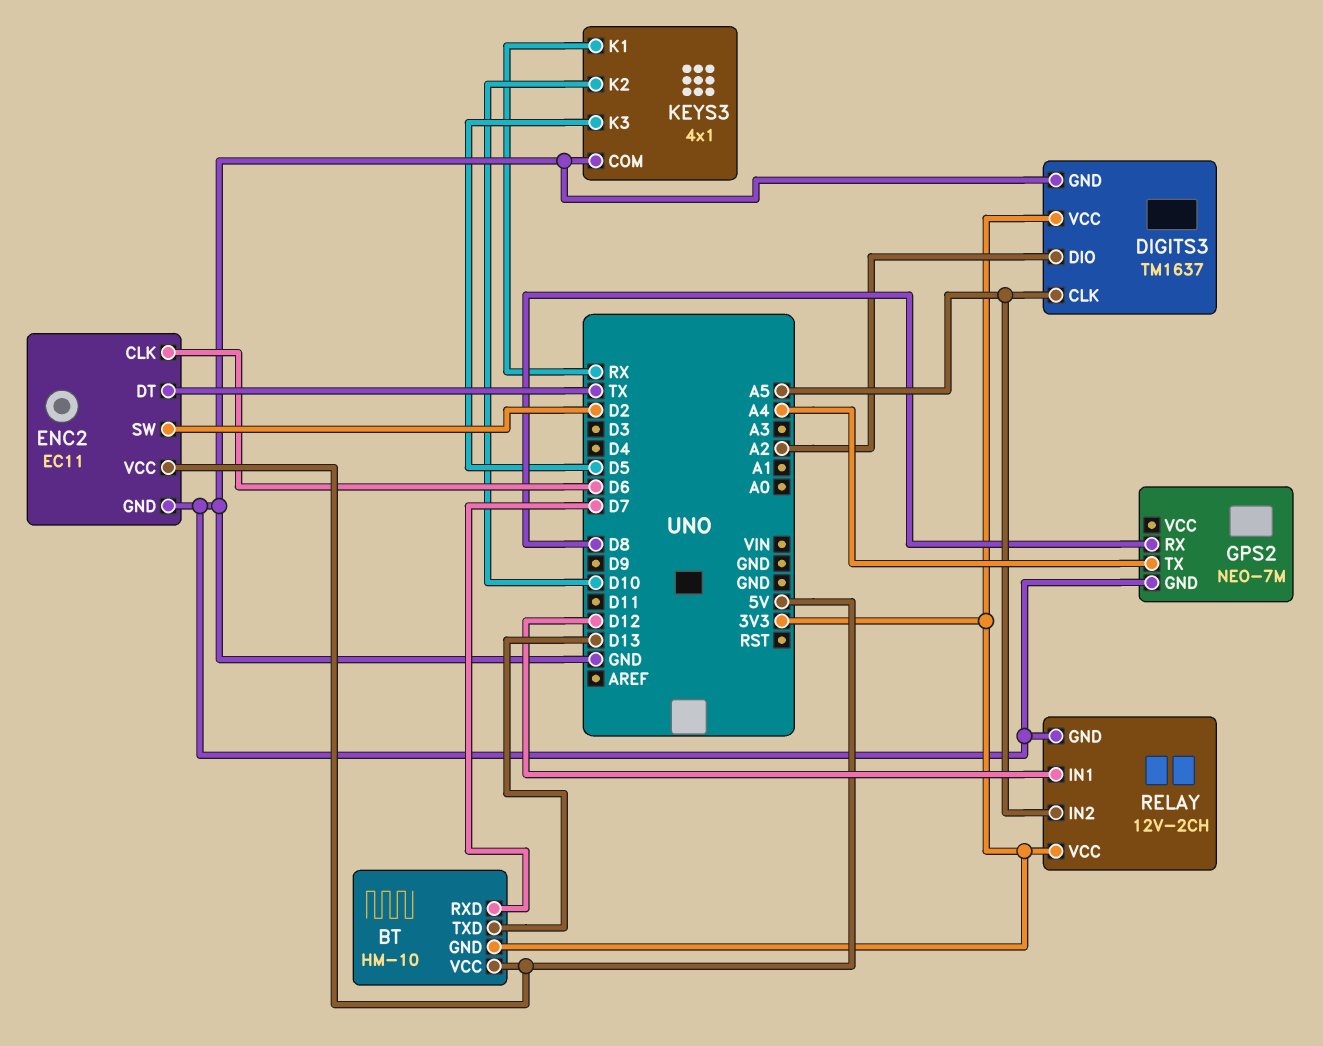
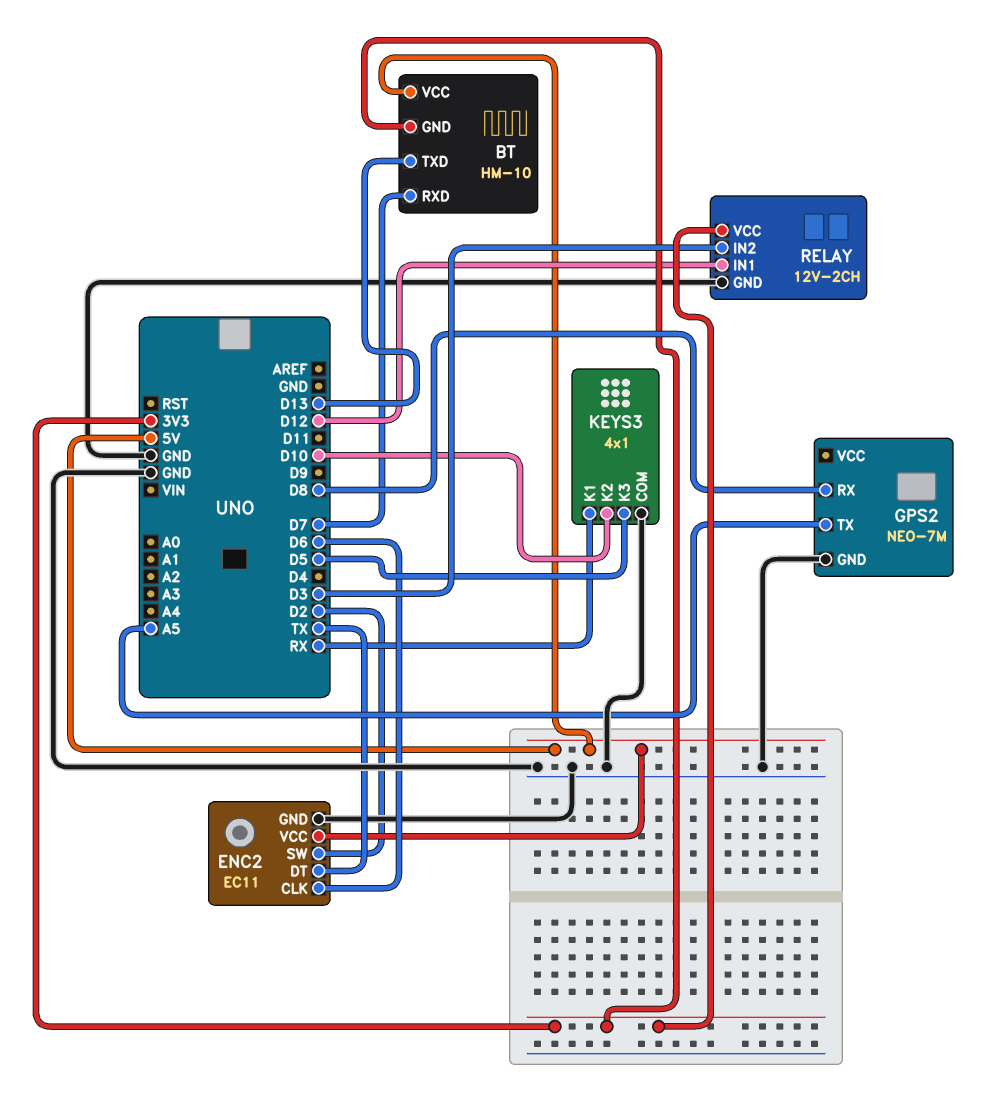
DIGITS3: TM1637 -> none
DIGITS3 pin CLK: A5 -> none
DIGITS3 pin DIO: A2 -> none
DIGITS3 pin GND: GND -> none
DIGITS3 pin VCC: 3V3 -> none
GPS2 pin TX: A4 -> A5
RELAY pin IN2: A5 -> D3

